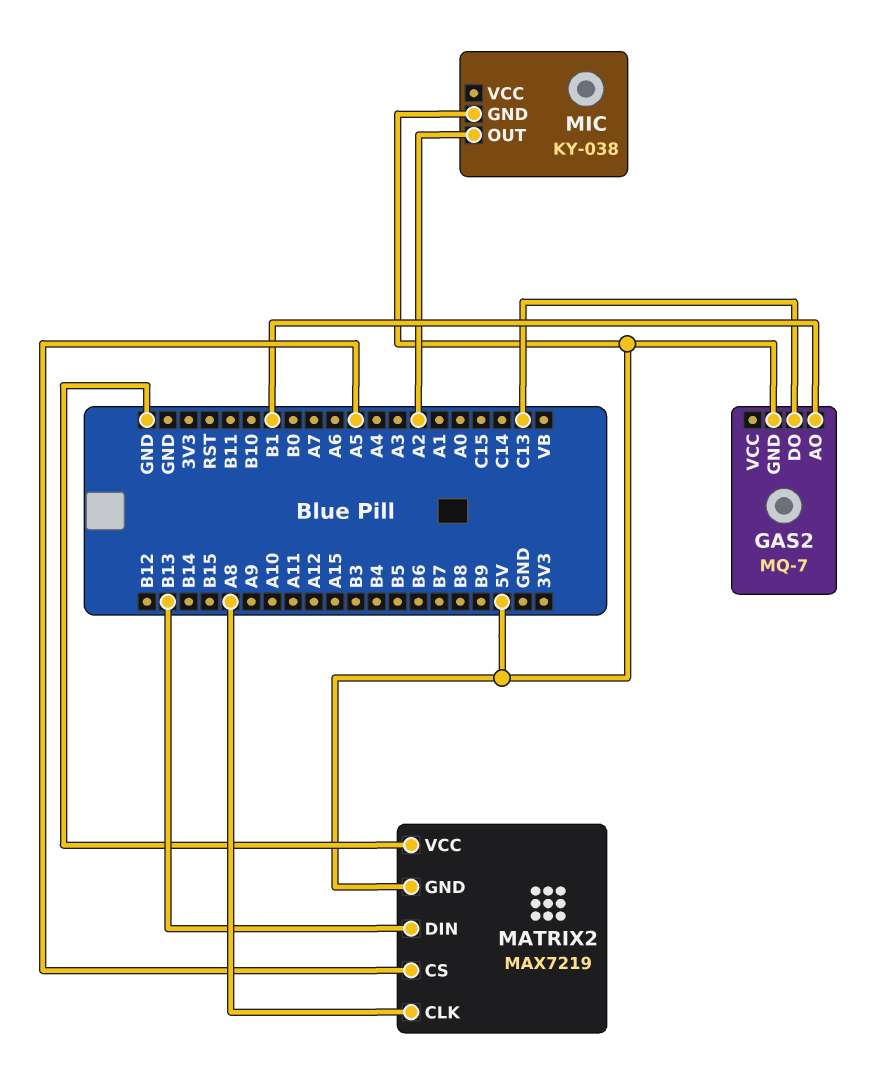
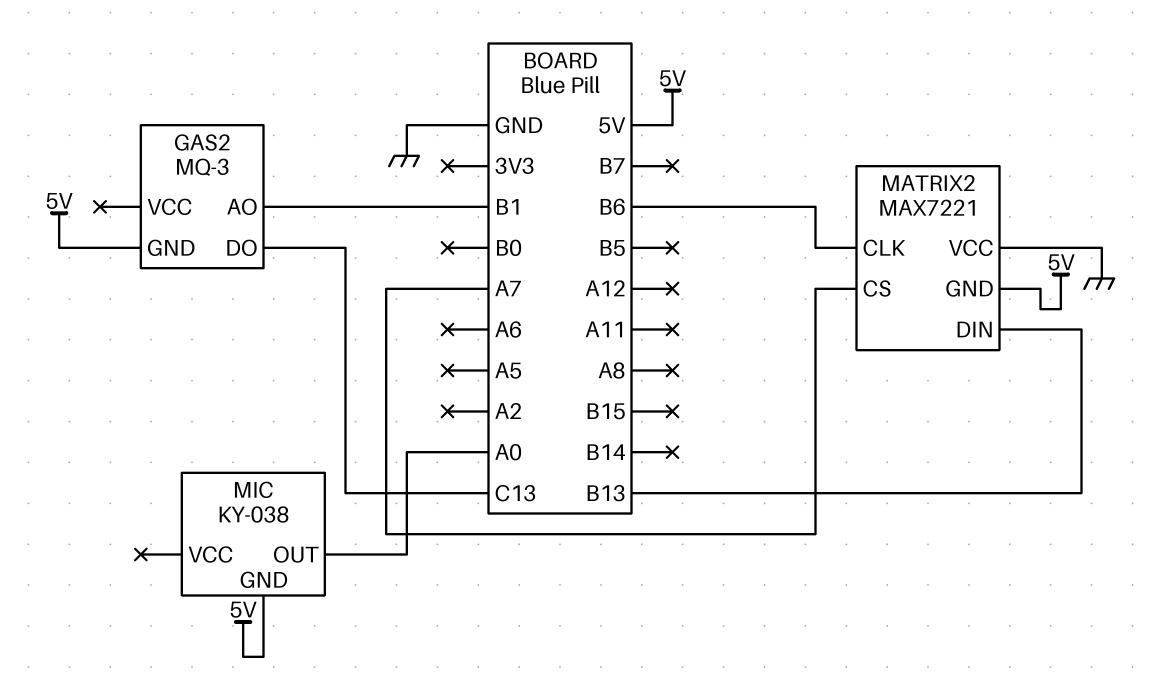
GAS2: MQ-7 -> MQ-3
MATRIX2: MAX7219 -> MAX7221
MATRIX2 pin CLK: A8 -> B6
MATRIX2 pin CS: A5 -> A7
MIC pin OUT: A2 -> A0

